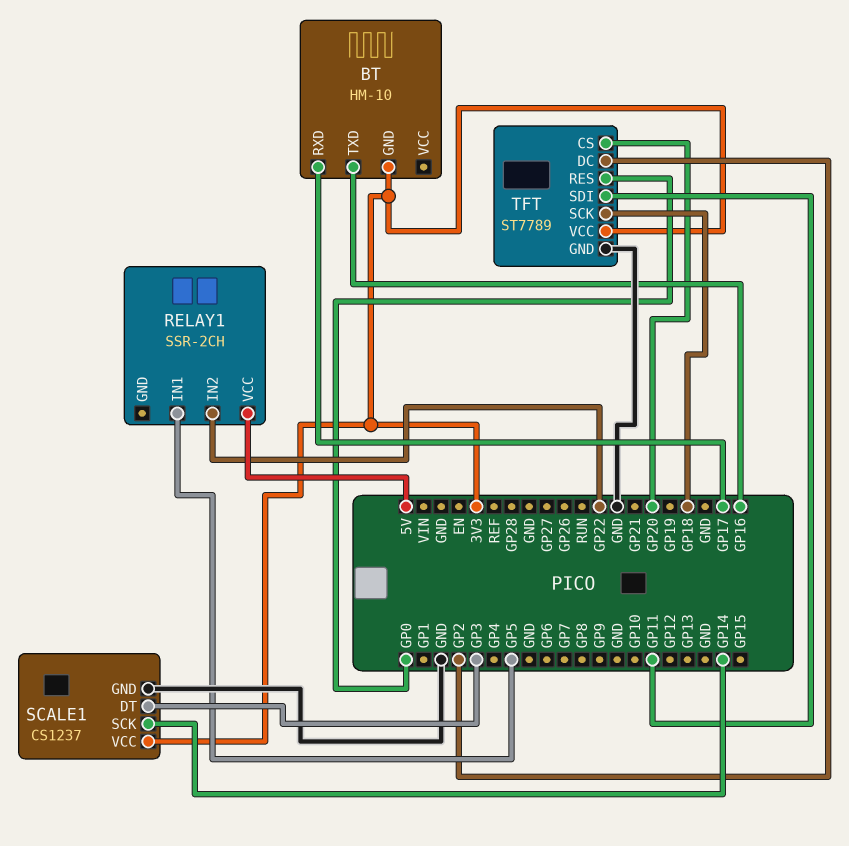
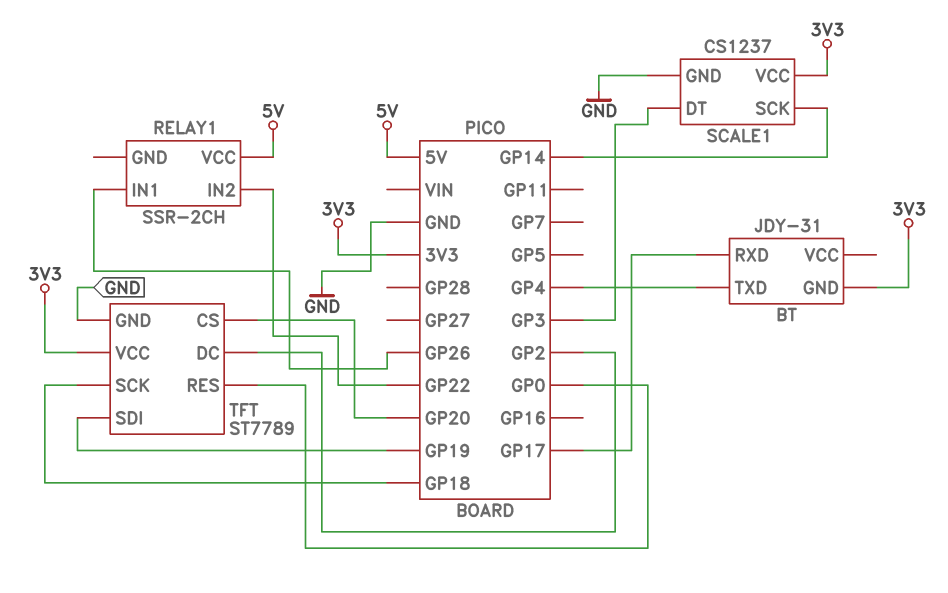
BT: HM-10 -> JDY-31
BT pin TXD: GP16 -> GP4
RELAY1 pin IN1: GP5 -> GP26
TFT pin SDI: GP11 -> GP19

